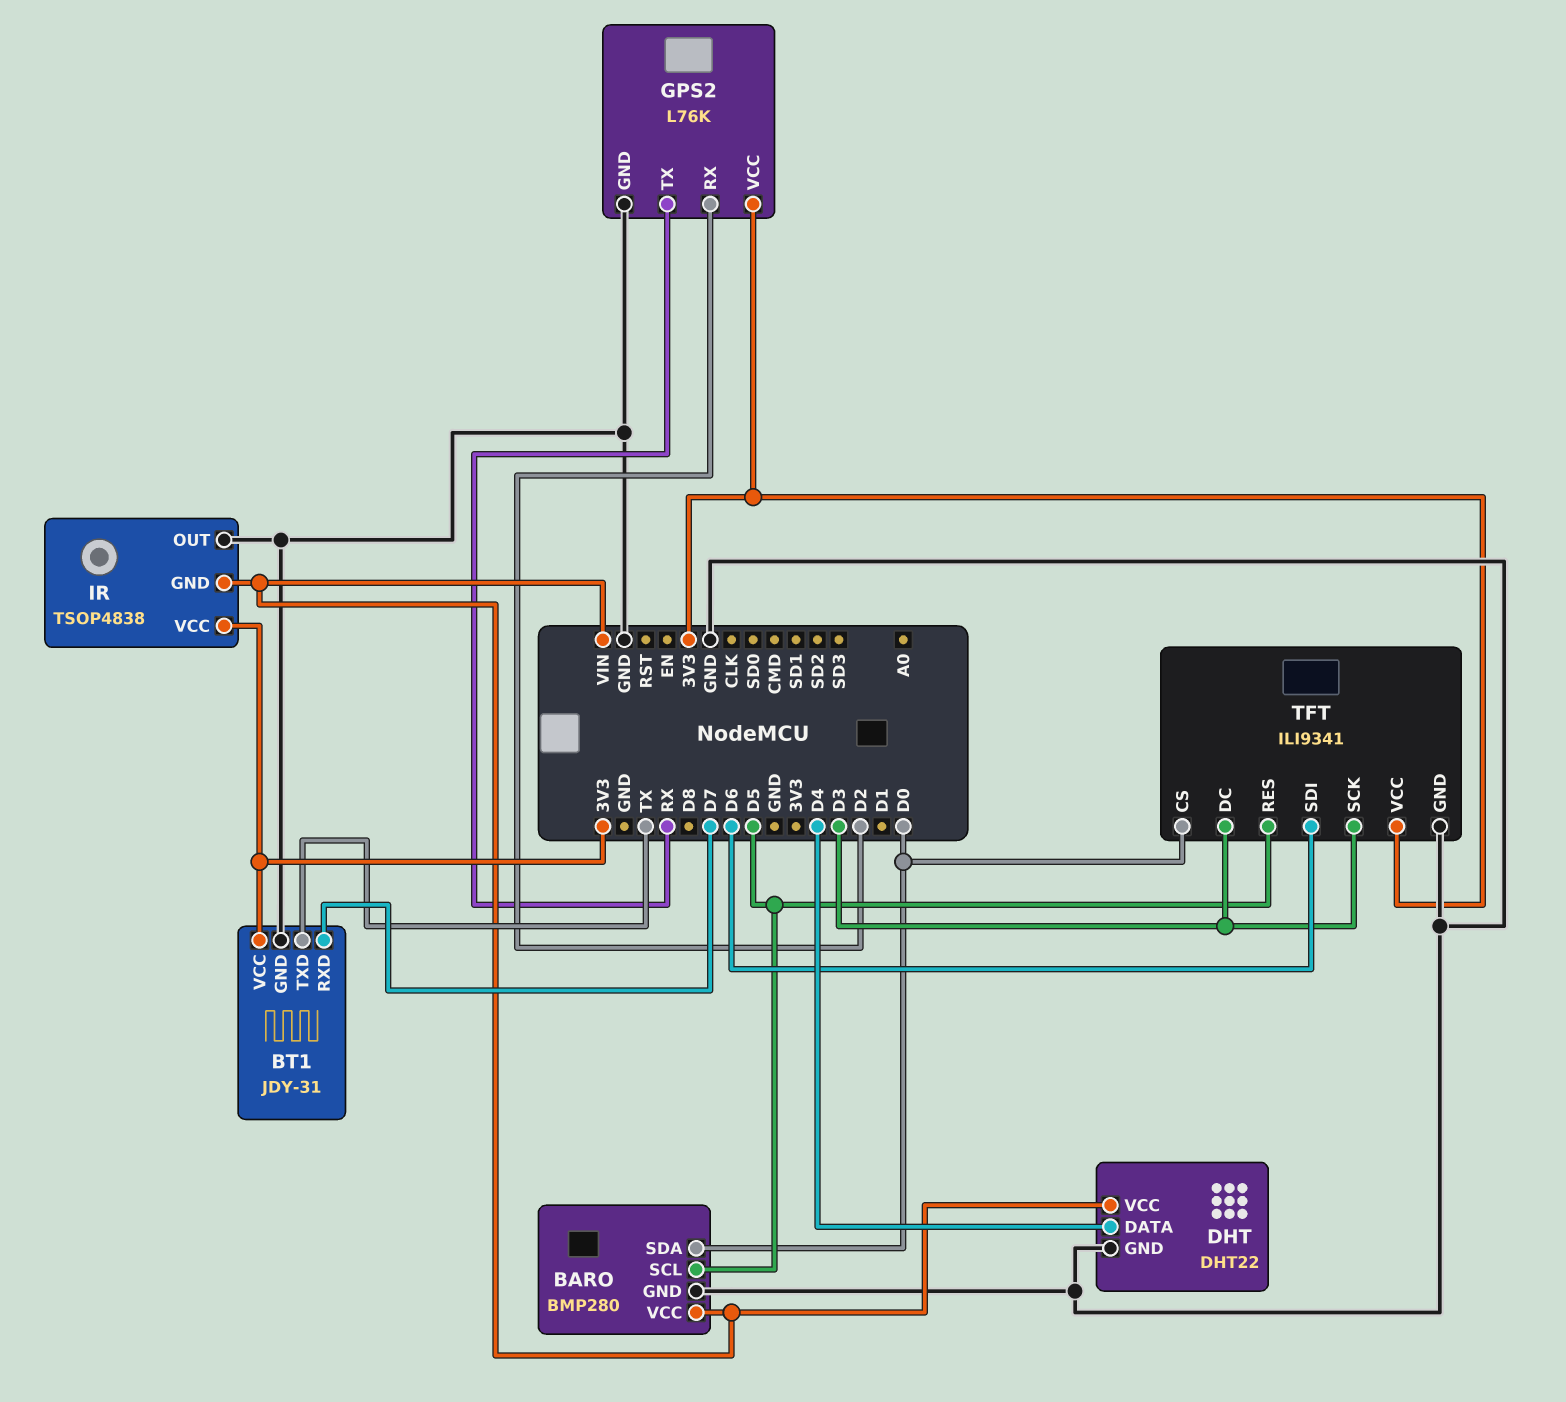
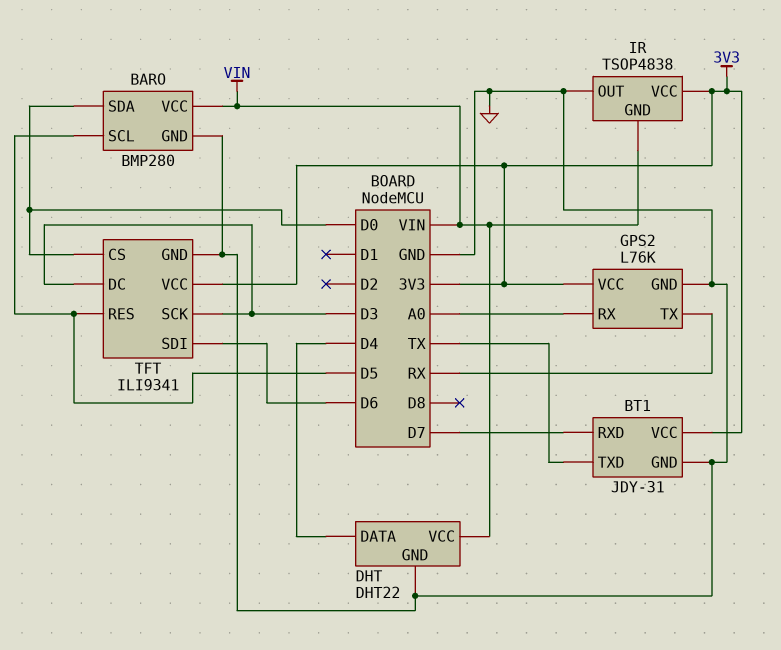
GPS2 pin RX: D2 -> A0

